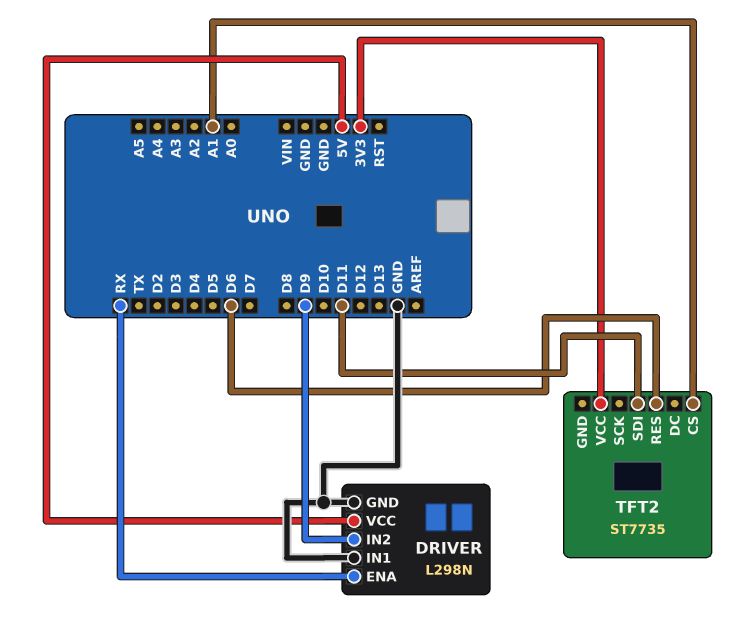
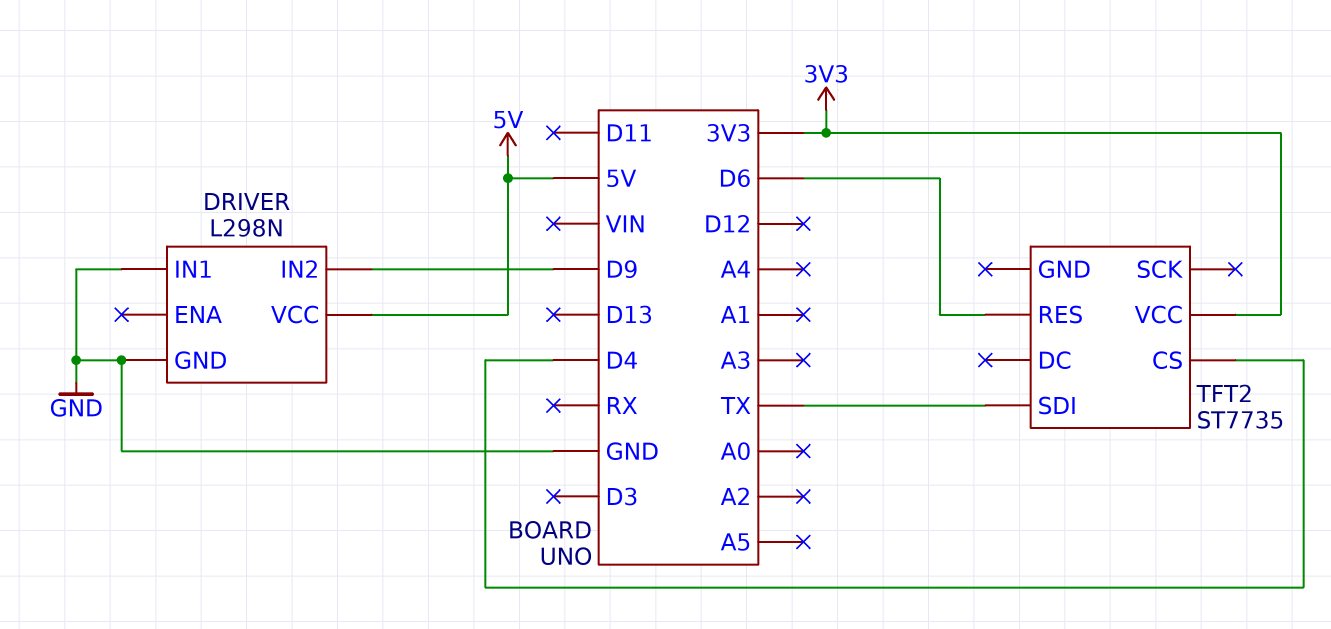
DRIVER pin ENA: RX -> none
TFT2 pin CS: A1 -> D4
TFT2 pin SDI: D11 -> TX

